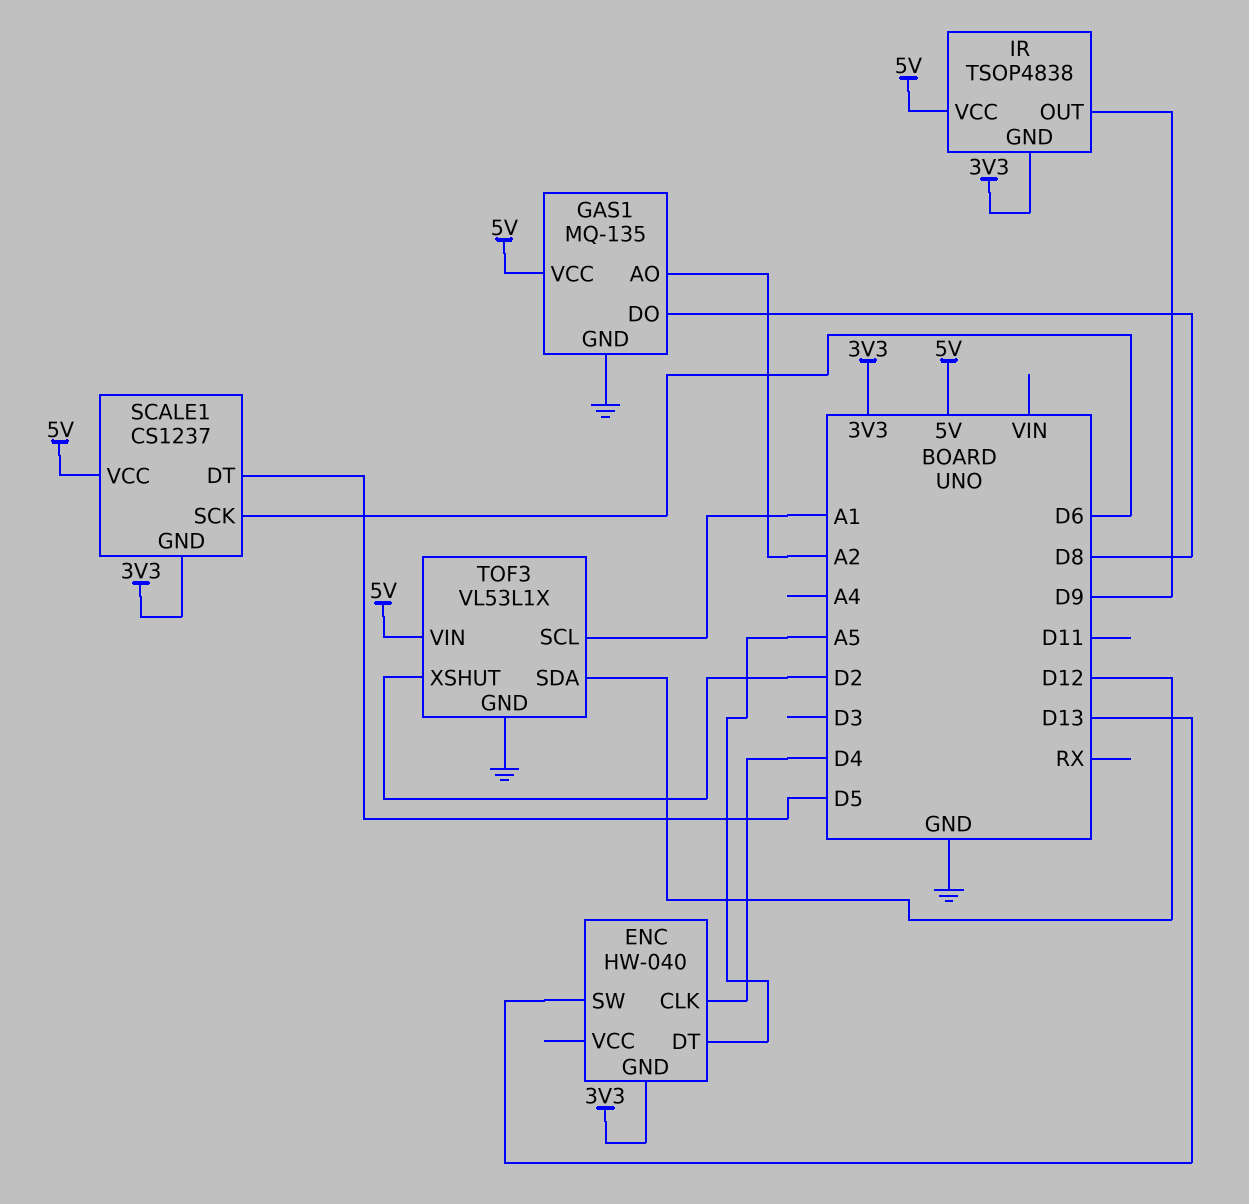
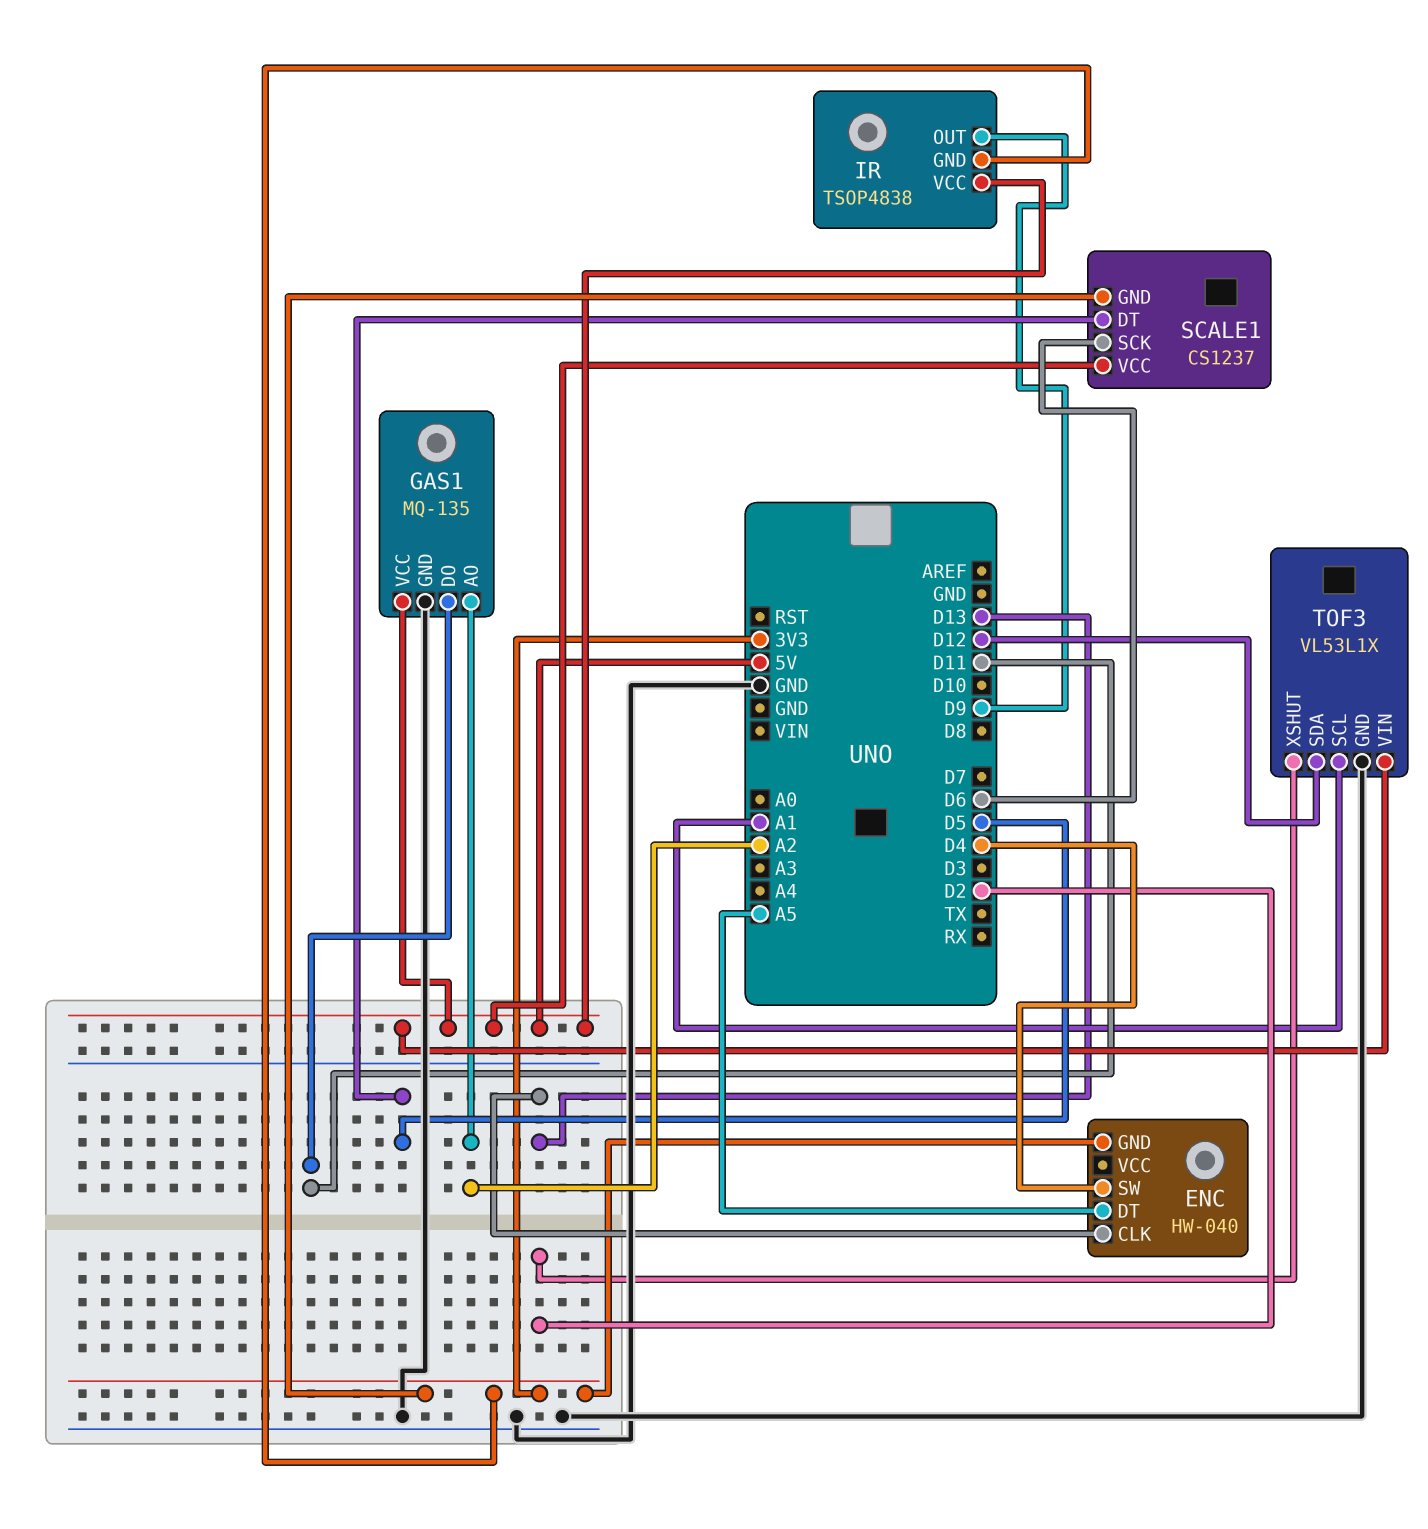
ENC pin CLK: D4 -> D13
ENC pin SW: D13 -> D4
GAS1 pin DO: D8 -> D11

